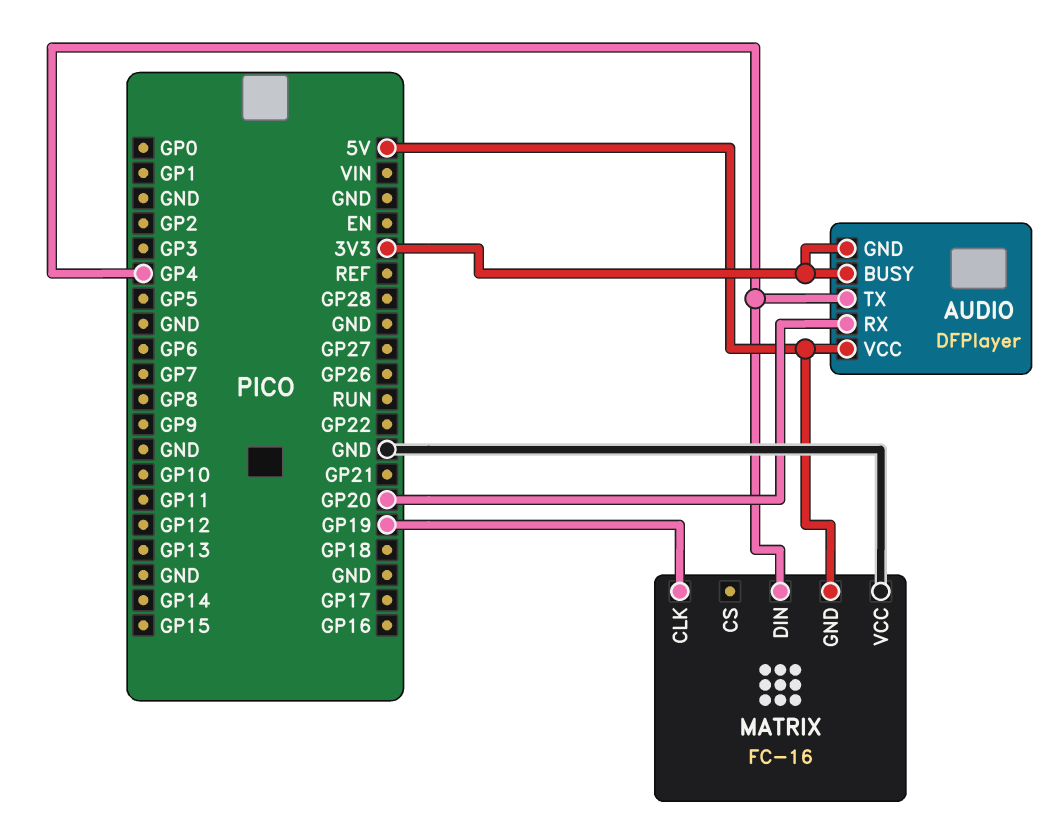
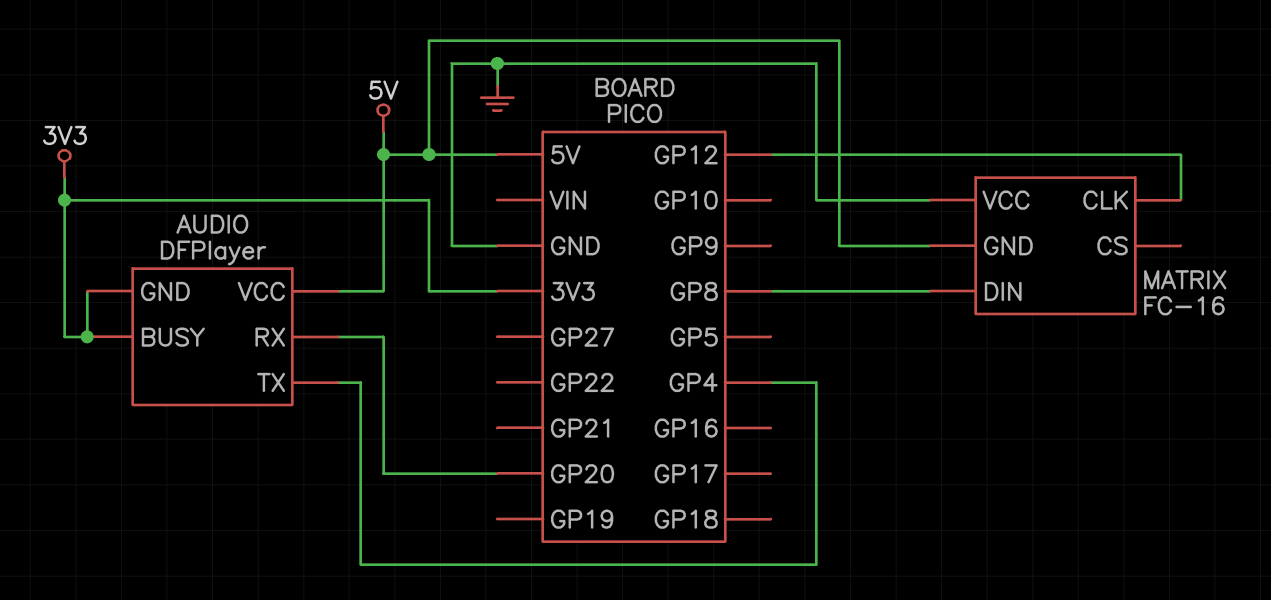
MATRIX pin CLK: GP19 -> GP12
MATRIX pin DIN: GP4 -> GP8

